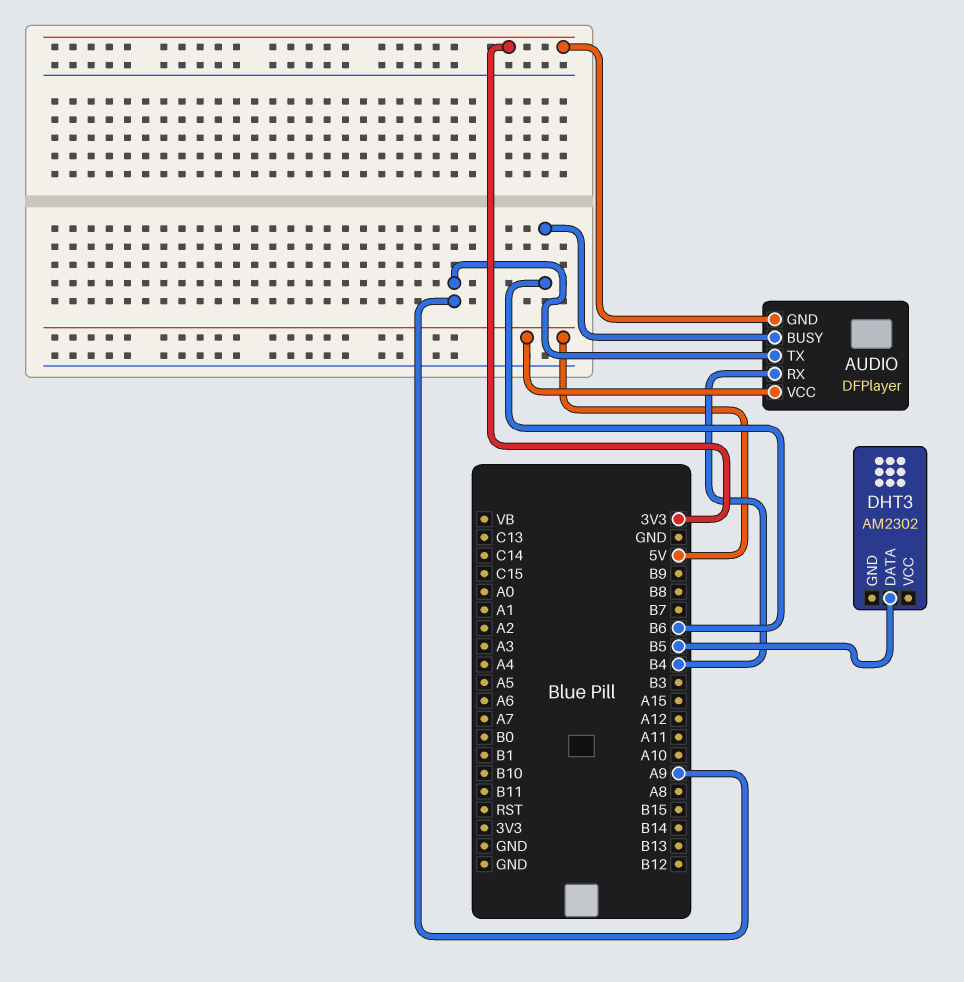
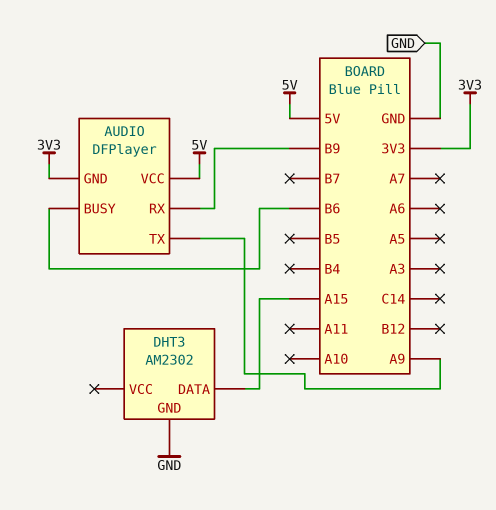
AUDIO pin RX: B4 -> B9
DHT3 pin DATA: B5 -> A15
DHT3 pin GND: none -> GND

